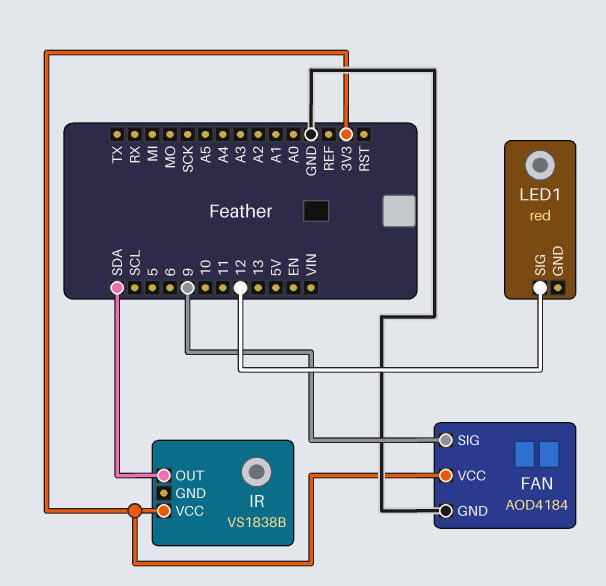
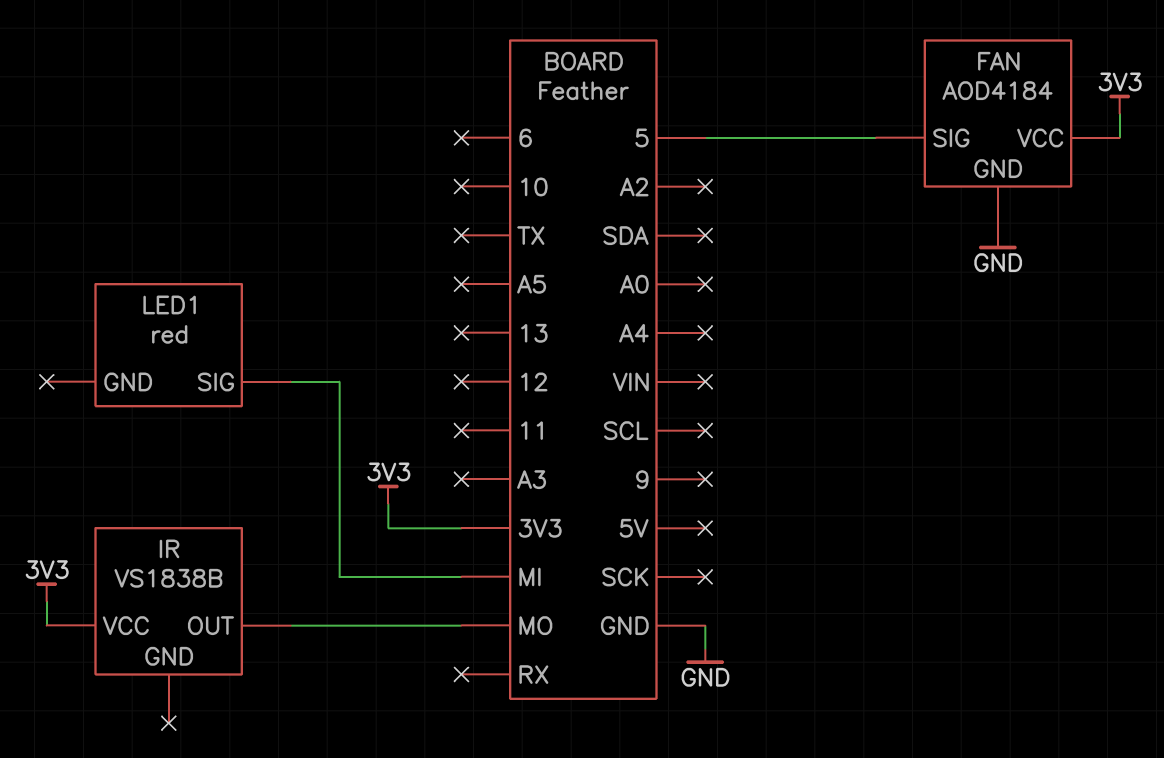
FAN pin SIG: 9 -> 5
IR pin OUT: SDA -> MO
LED1 pin SIG: 12 -> MI

